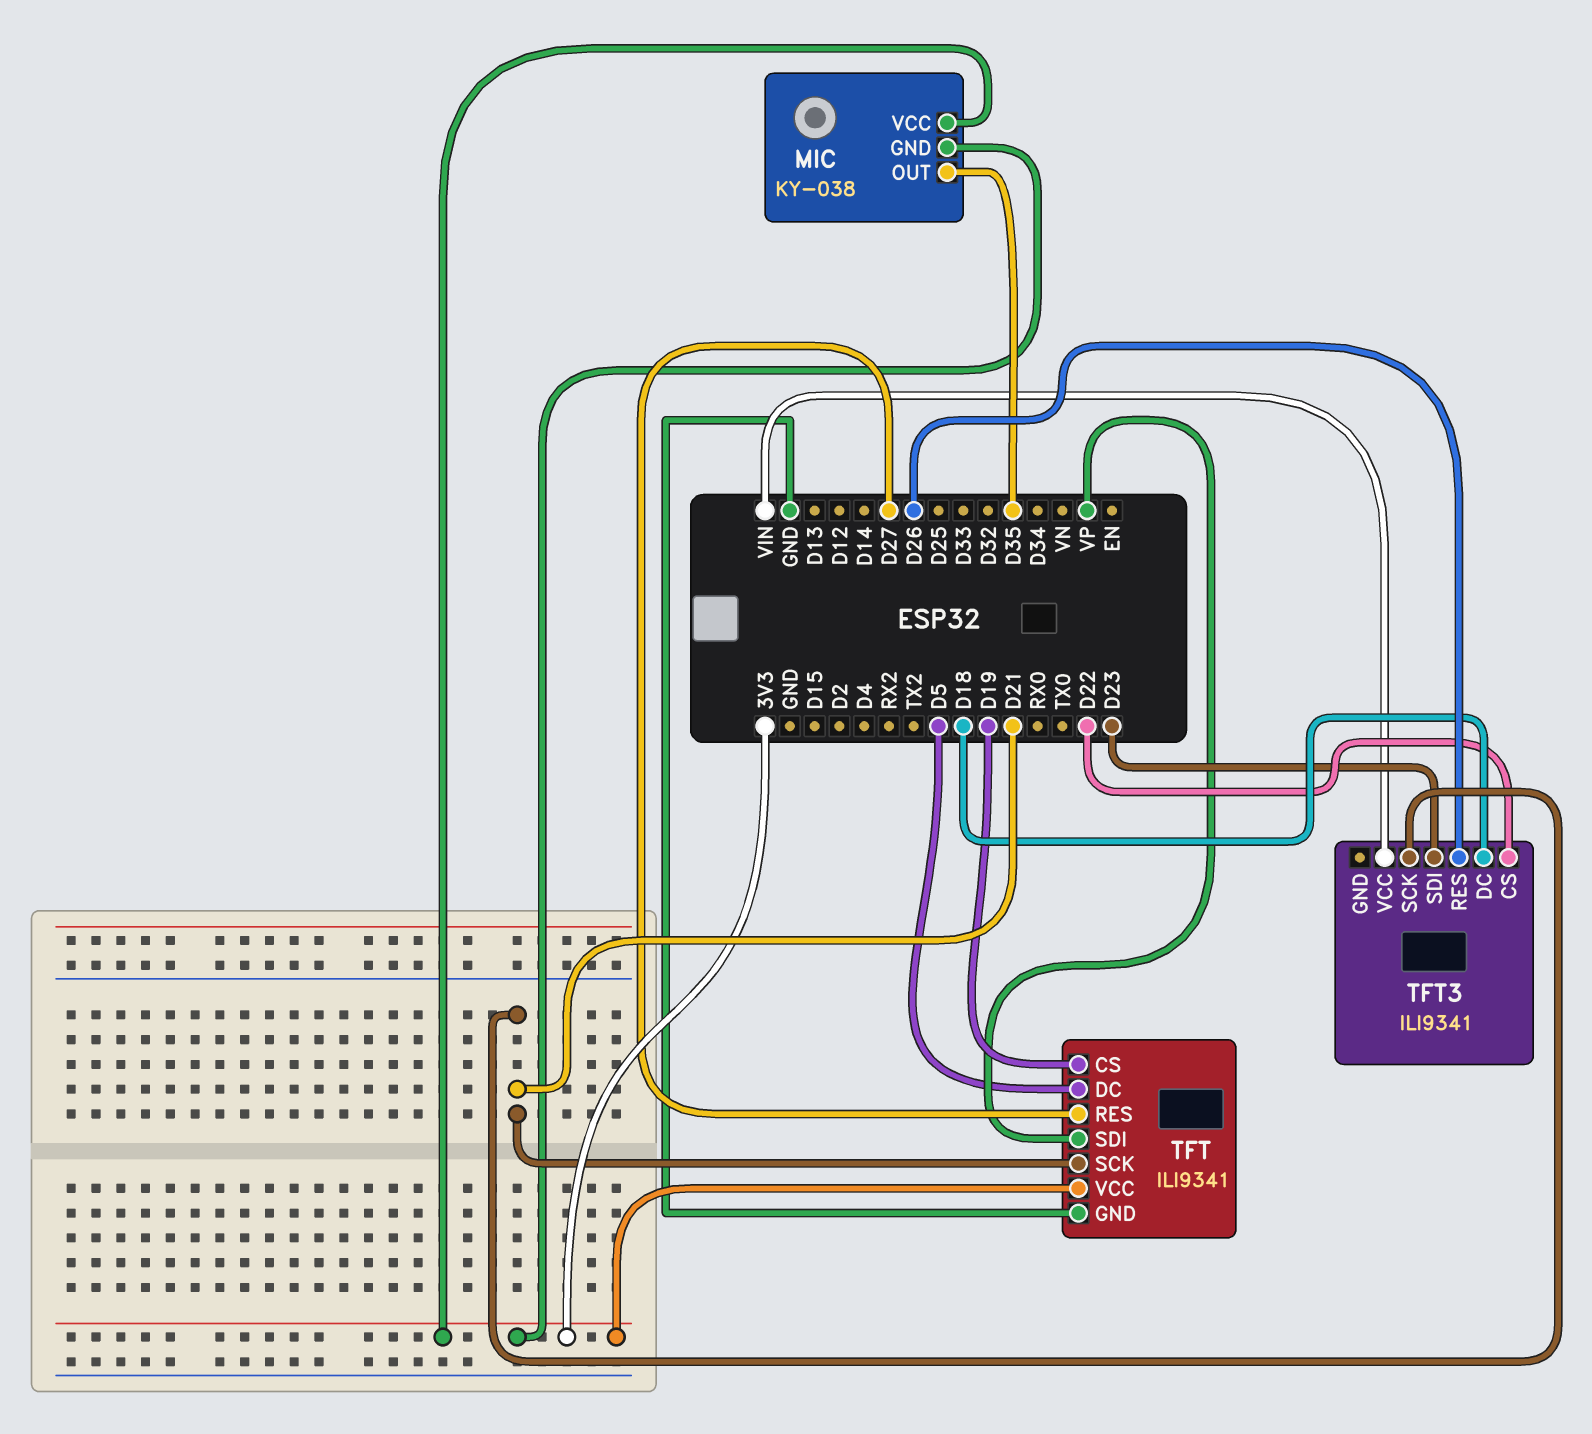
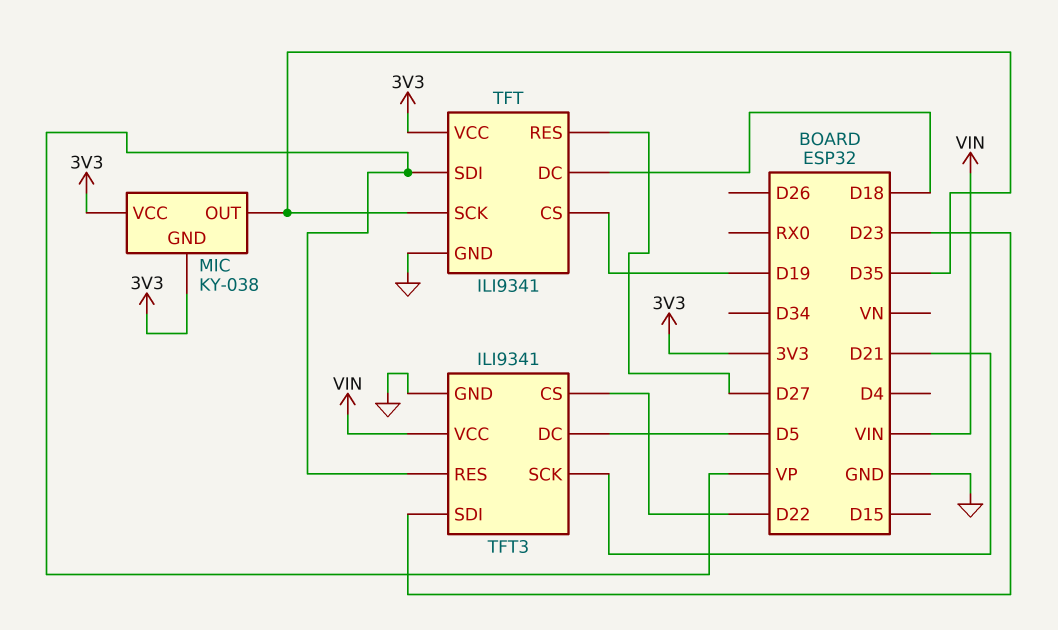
TFT pin DC: D5 -> D18
TFT pin SCK: D21 -> D35
TFT3 pin DC: D18 -> D5
TFT3 pin GND: none -> GND
TFT3 pin RES: D26 -> VP

